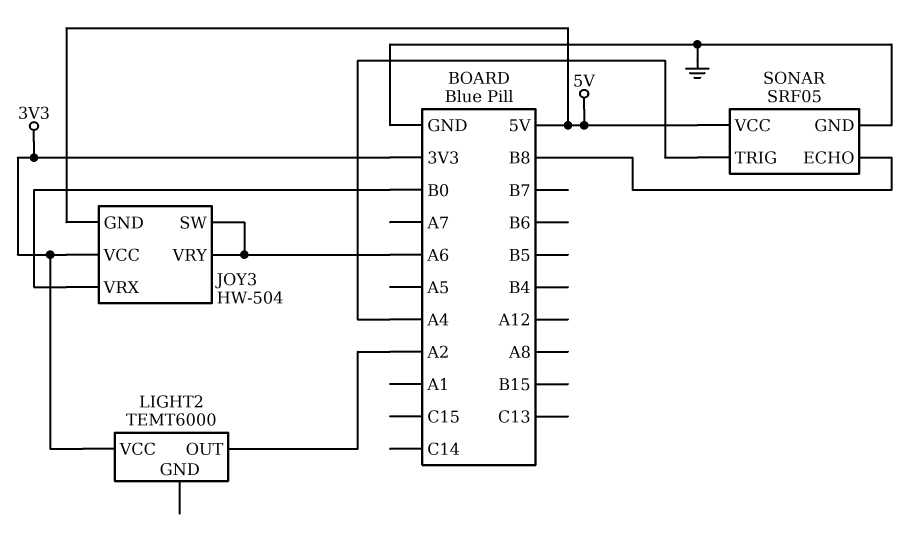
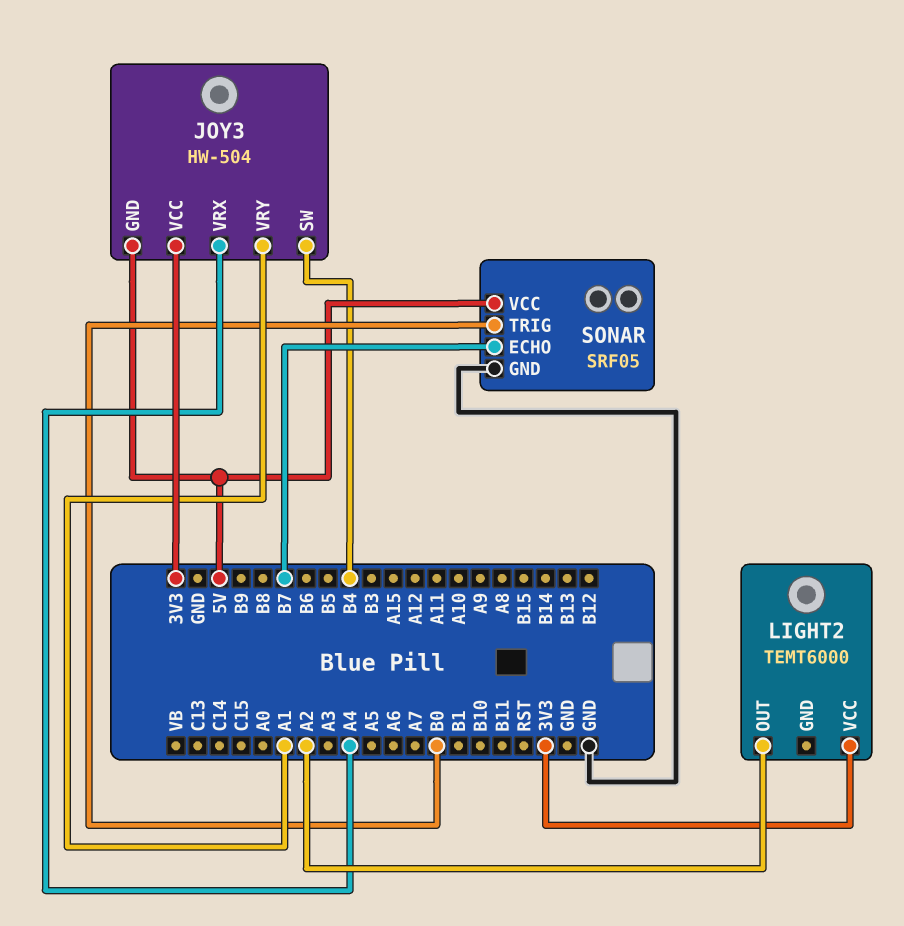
JOY3 pin SW: A6 -> B4
JOY3 pin VRX: B0 -> A4
JOY3 pin VRY: A6 -> A1
SONAR pin ECHO: B8 -> B7
SONAR pin TRIG: A4 -> B0

